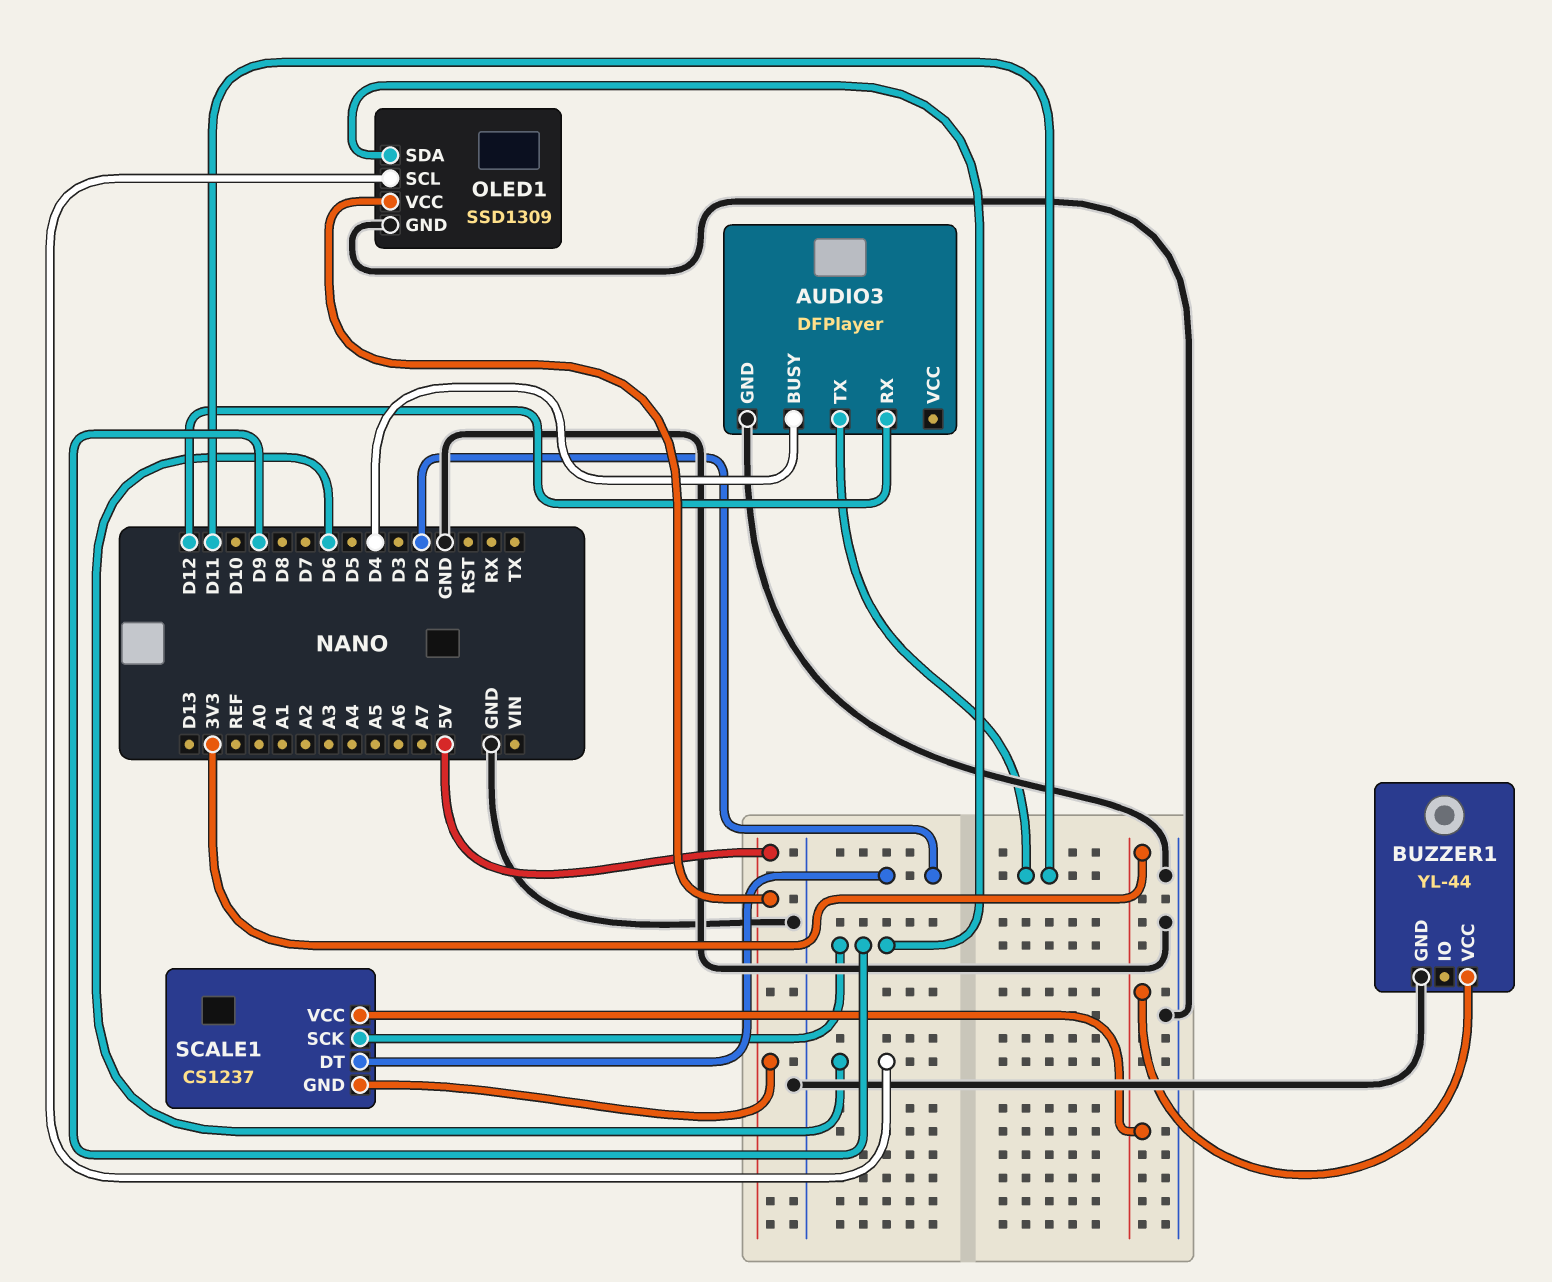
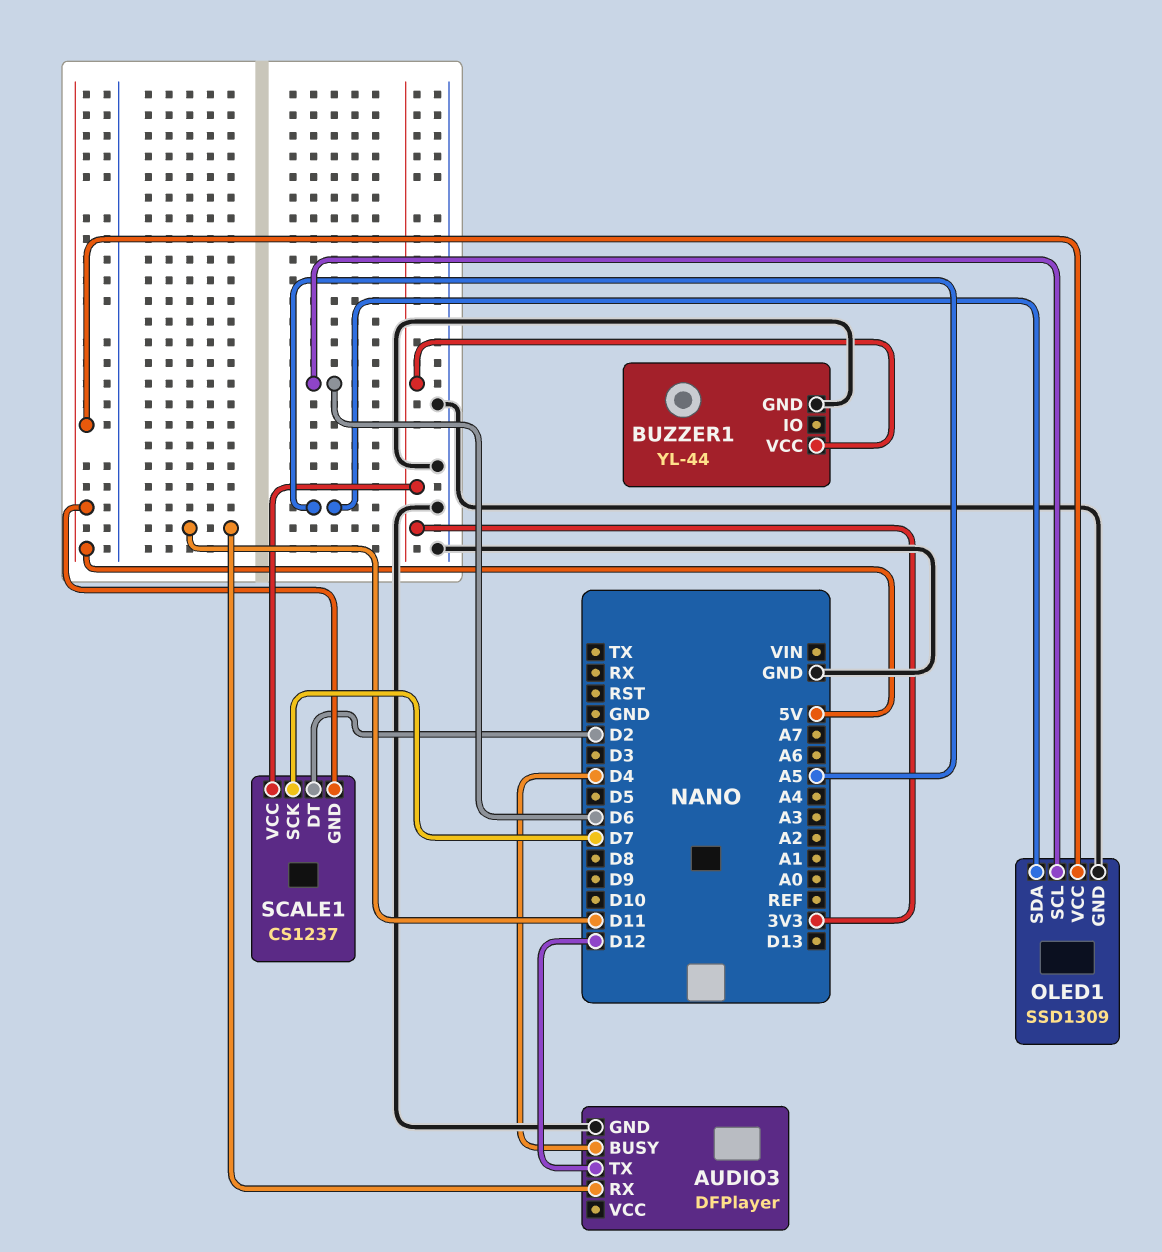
AUDIO3 pin RX: D12 -> D11
AUDIO3 pin TX: D11 -> D12
OLED1 pin SDA: D9 -> A5
SCALE1 pin SCK: D9 -> D7

